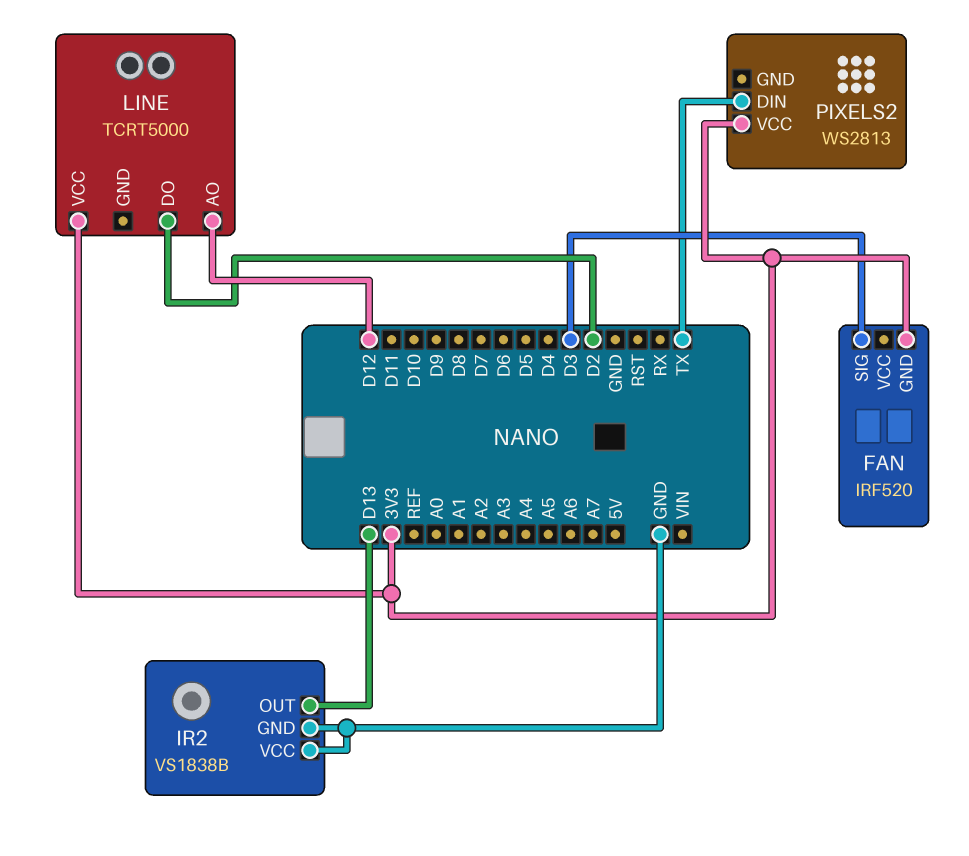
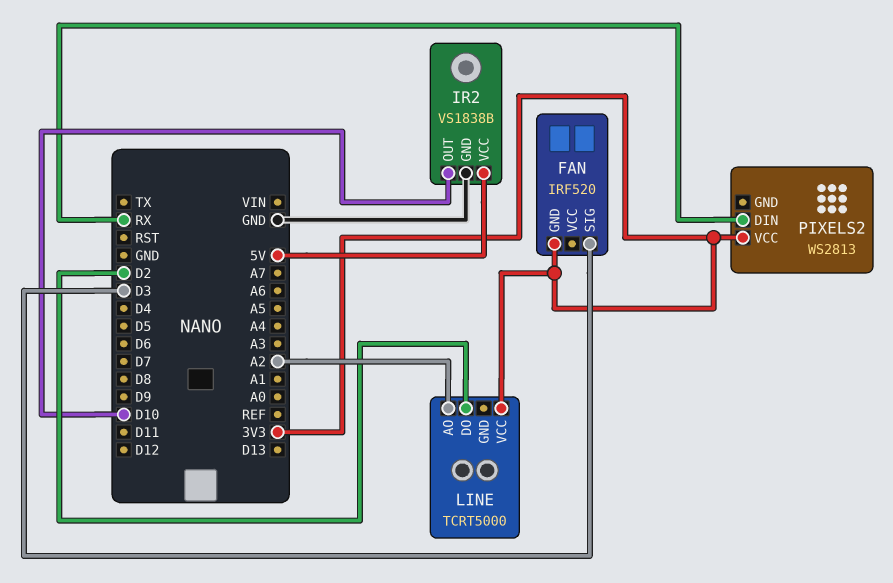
IR2 pin OUT: D13 -> D10
IR2 pin VCC: GND -> 5V
LINE pin AO: D12 -> A2
PIXELS2 pin DIN: TX -> RX

